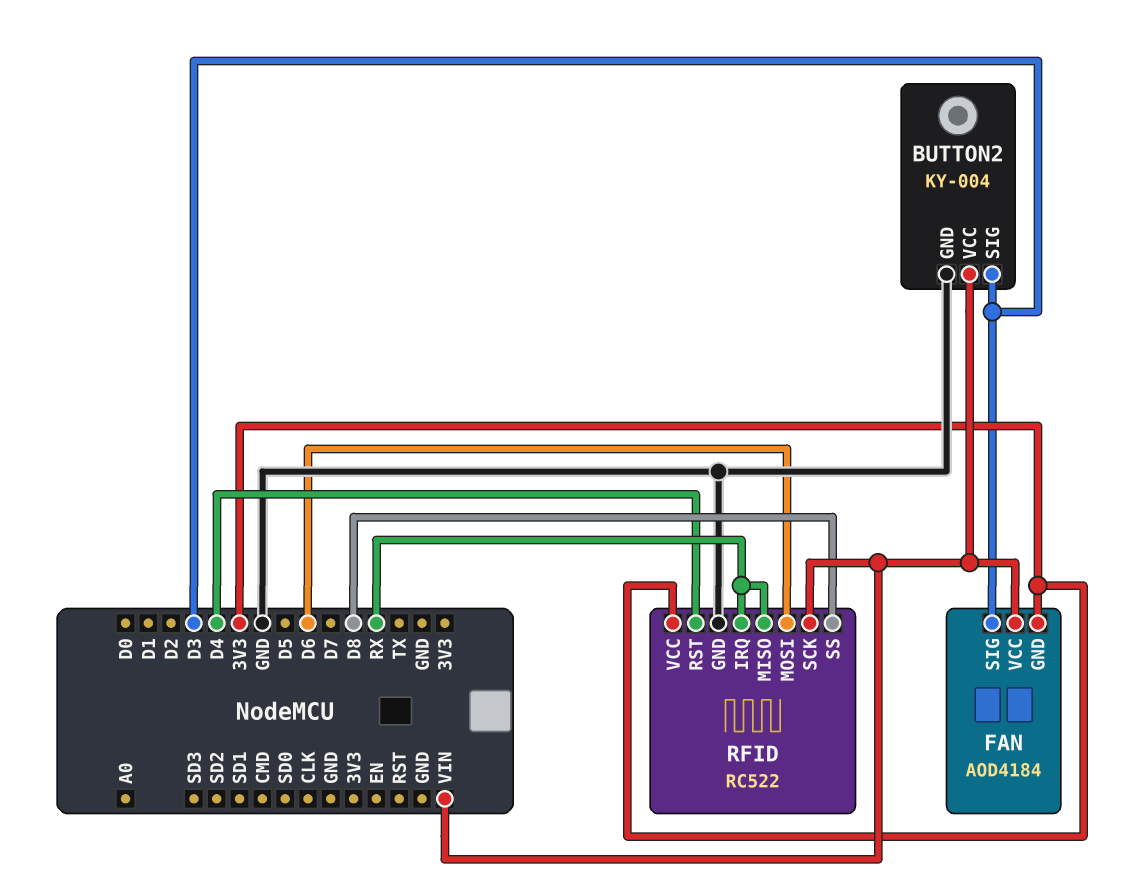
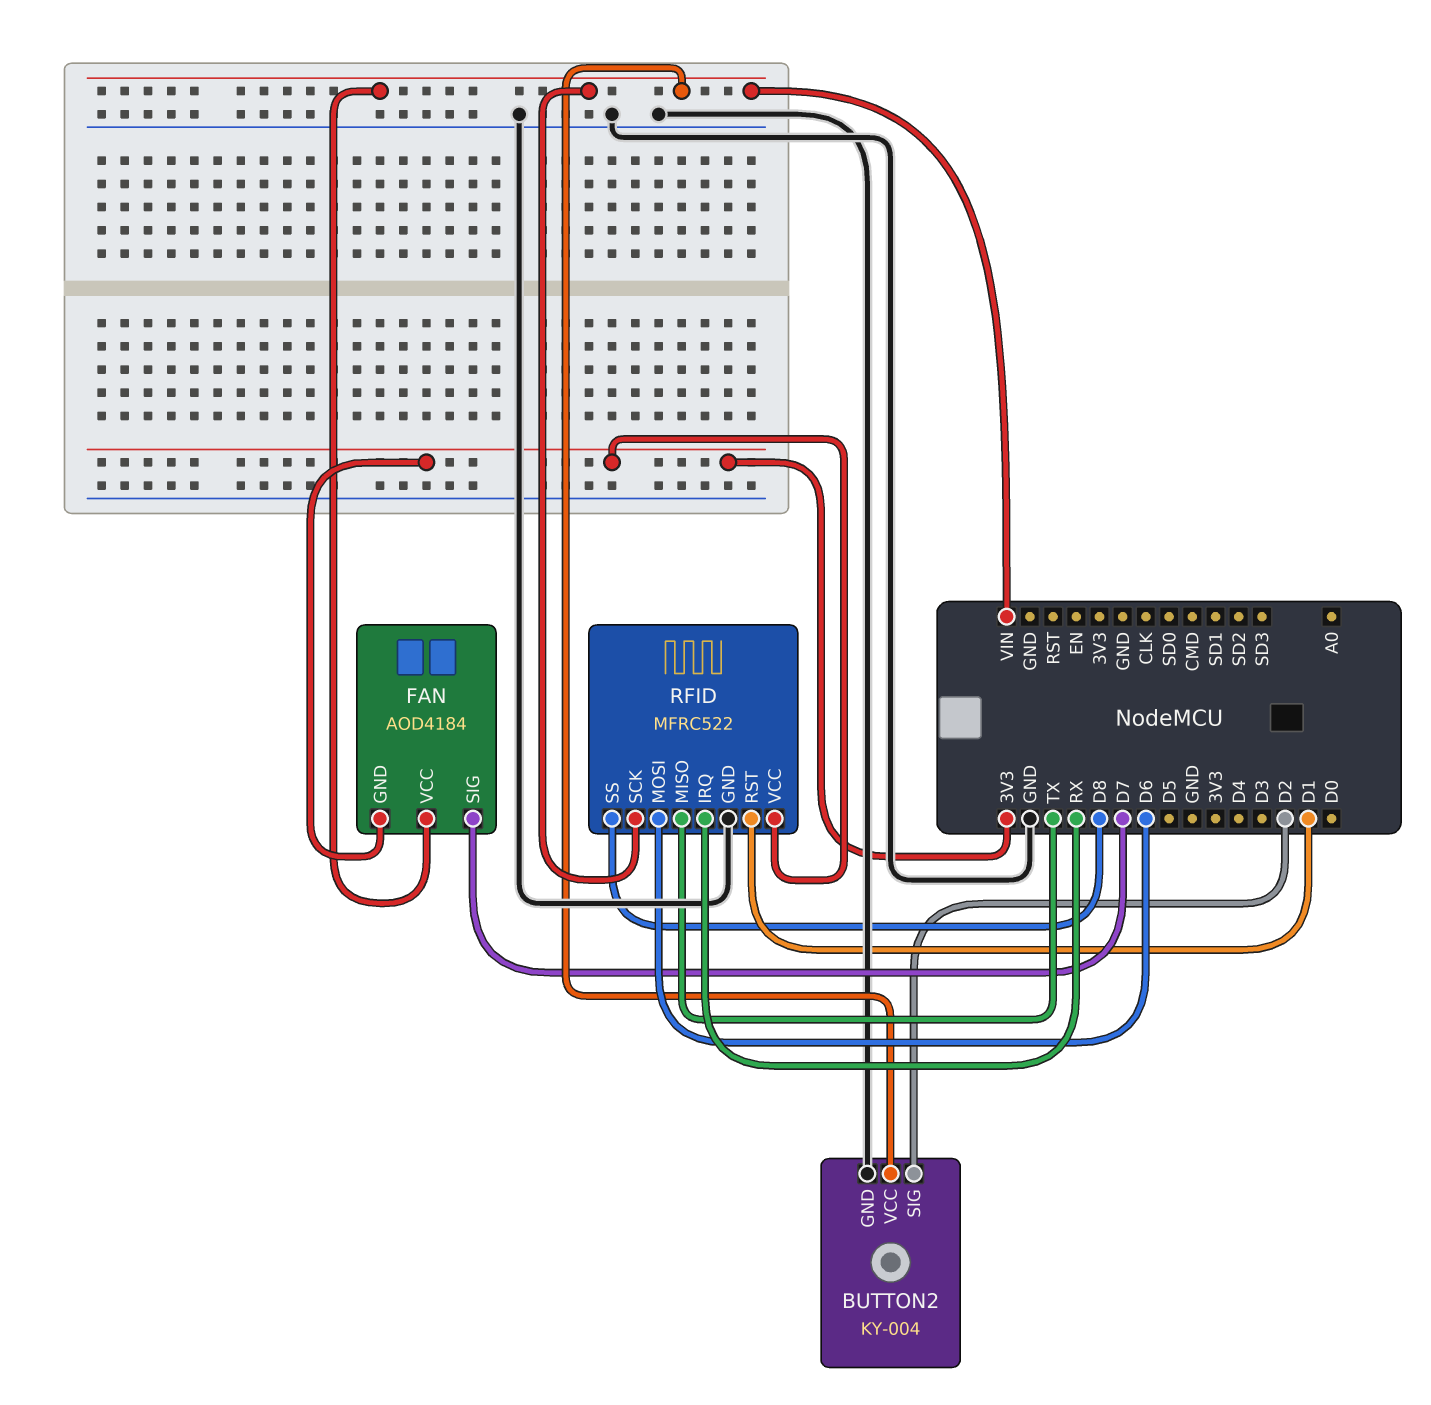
BUTTON2 pin SIG: D3 -> D2
FAN pin SIG: D3 -> D7
RFID: RC522 -> MFRC522
RFID pin MISO: RX -> TX
RFID pin RST: D4 -> D1

